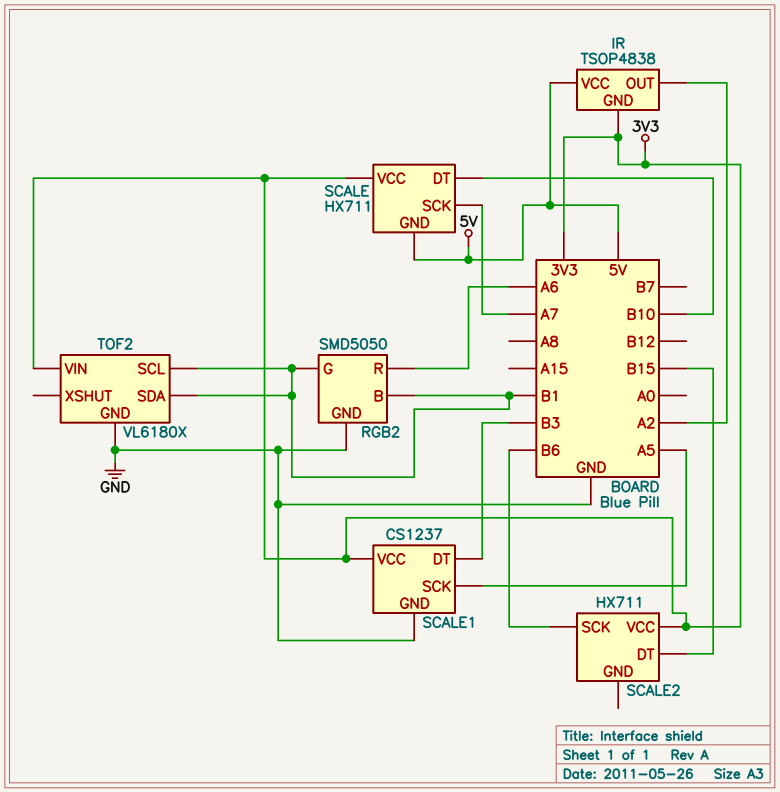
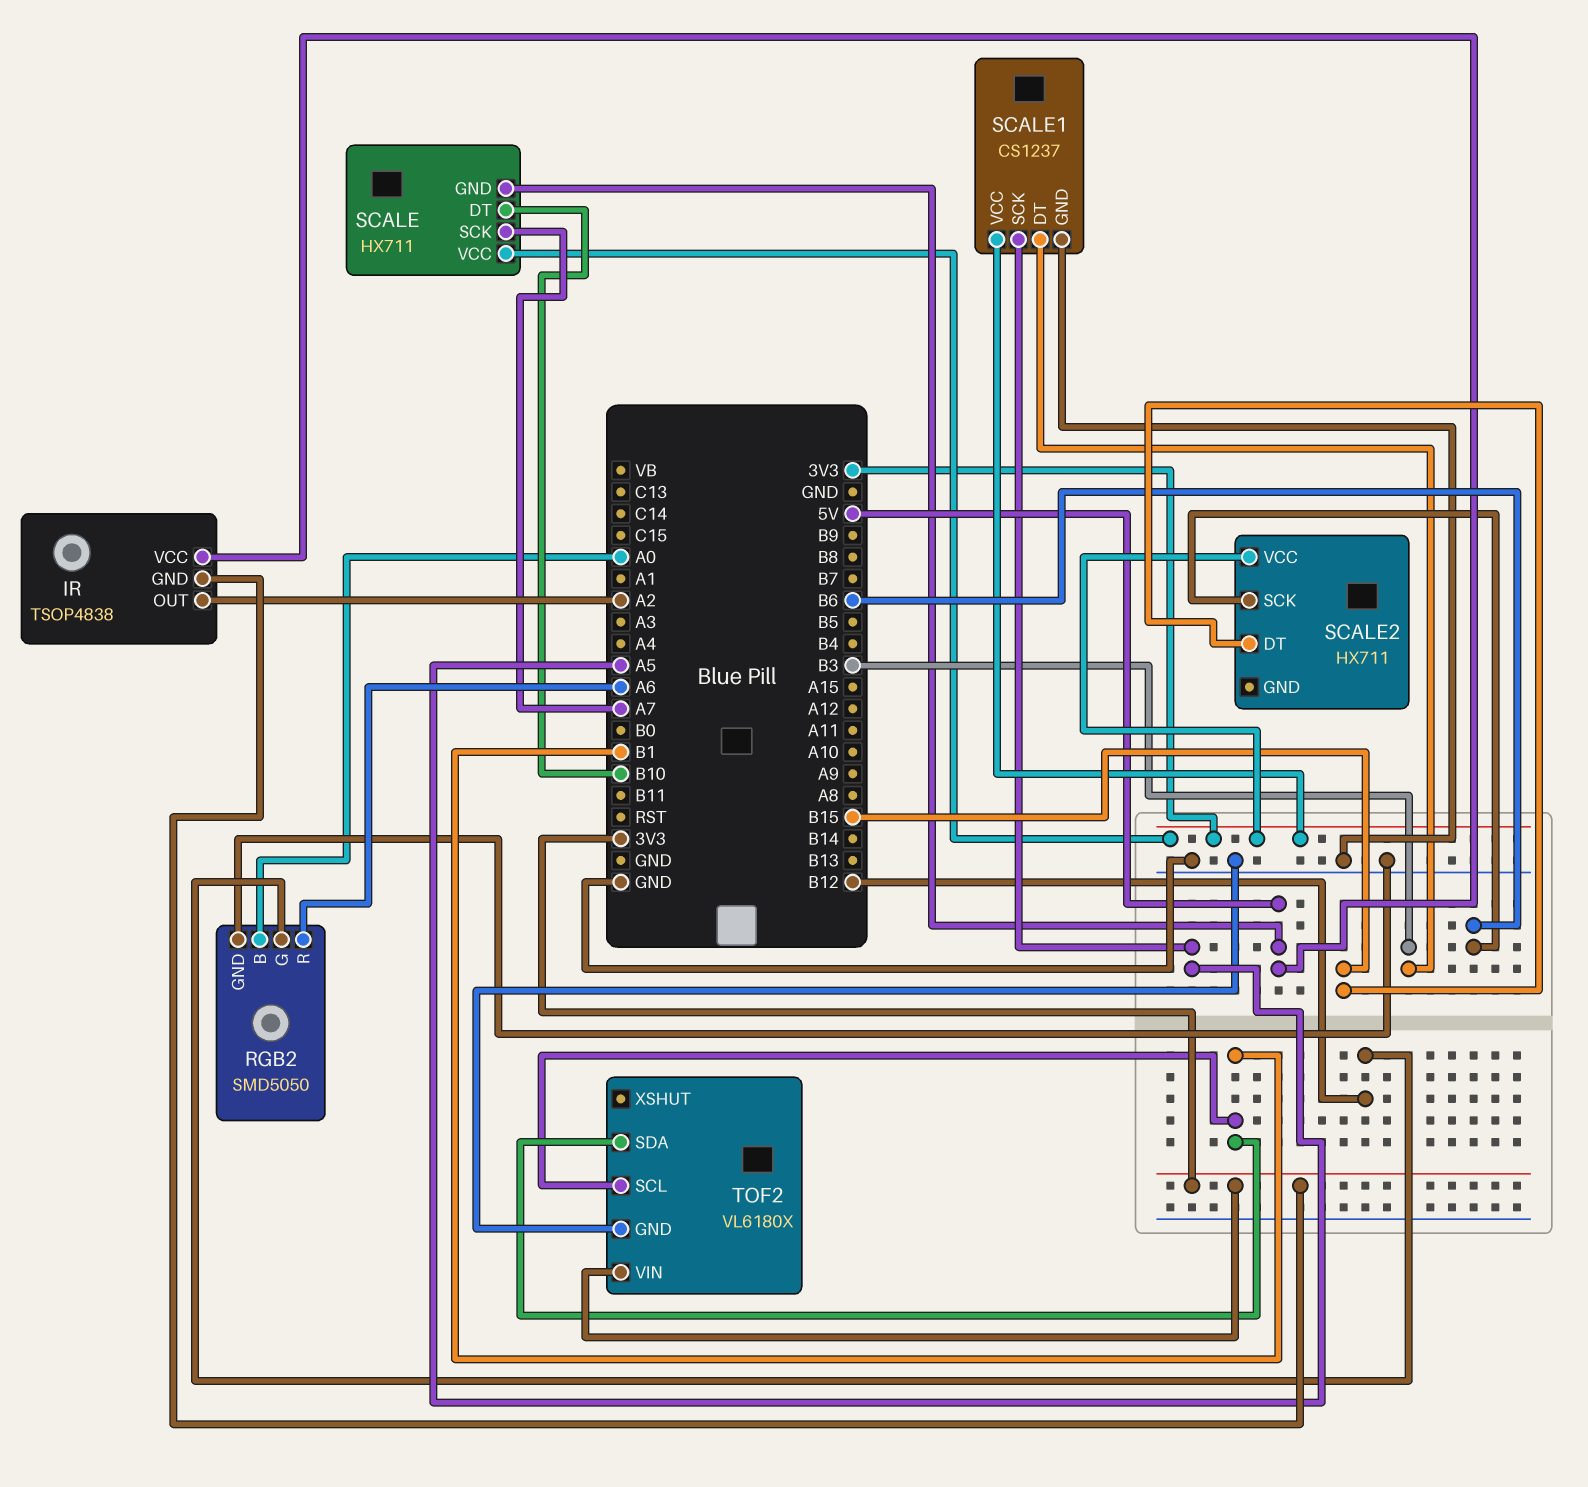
RGB2 pin B: B1 -> A0
RGB2 pin G: B1 -> B12

